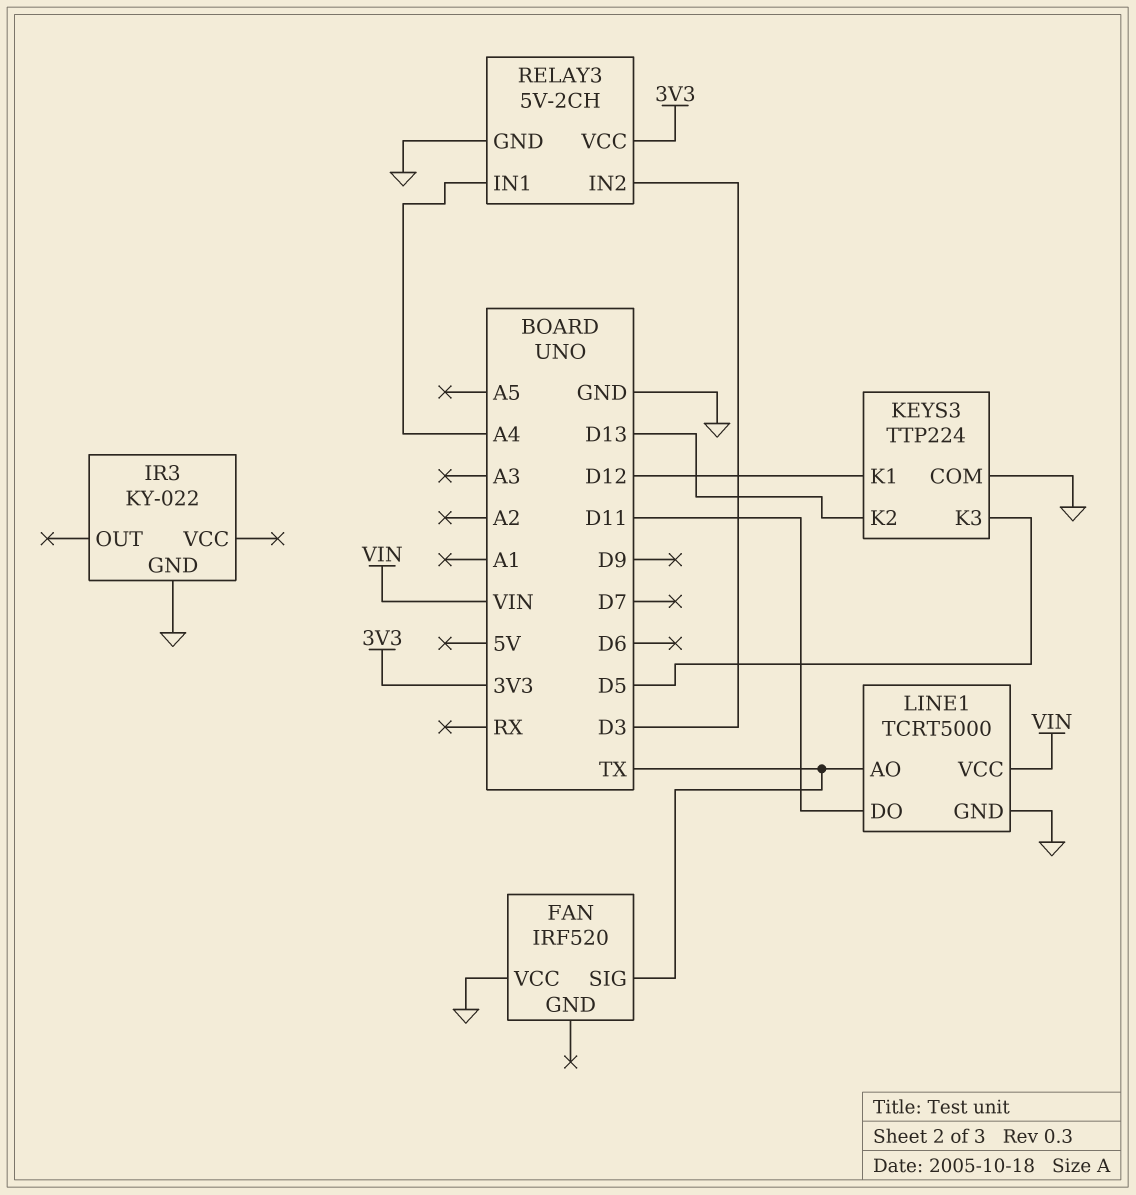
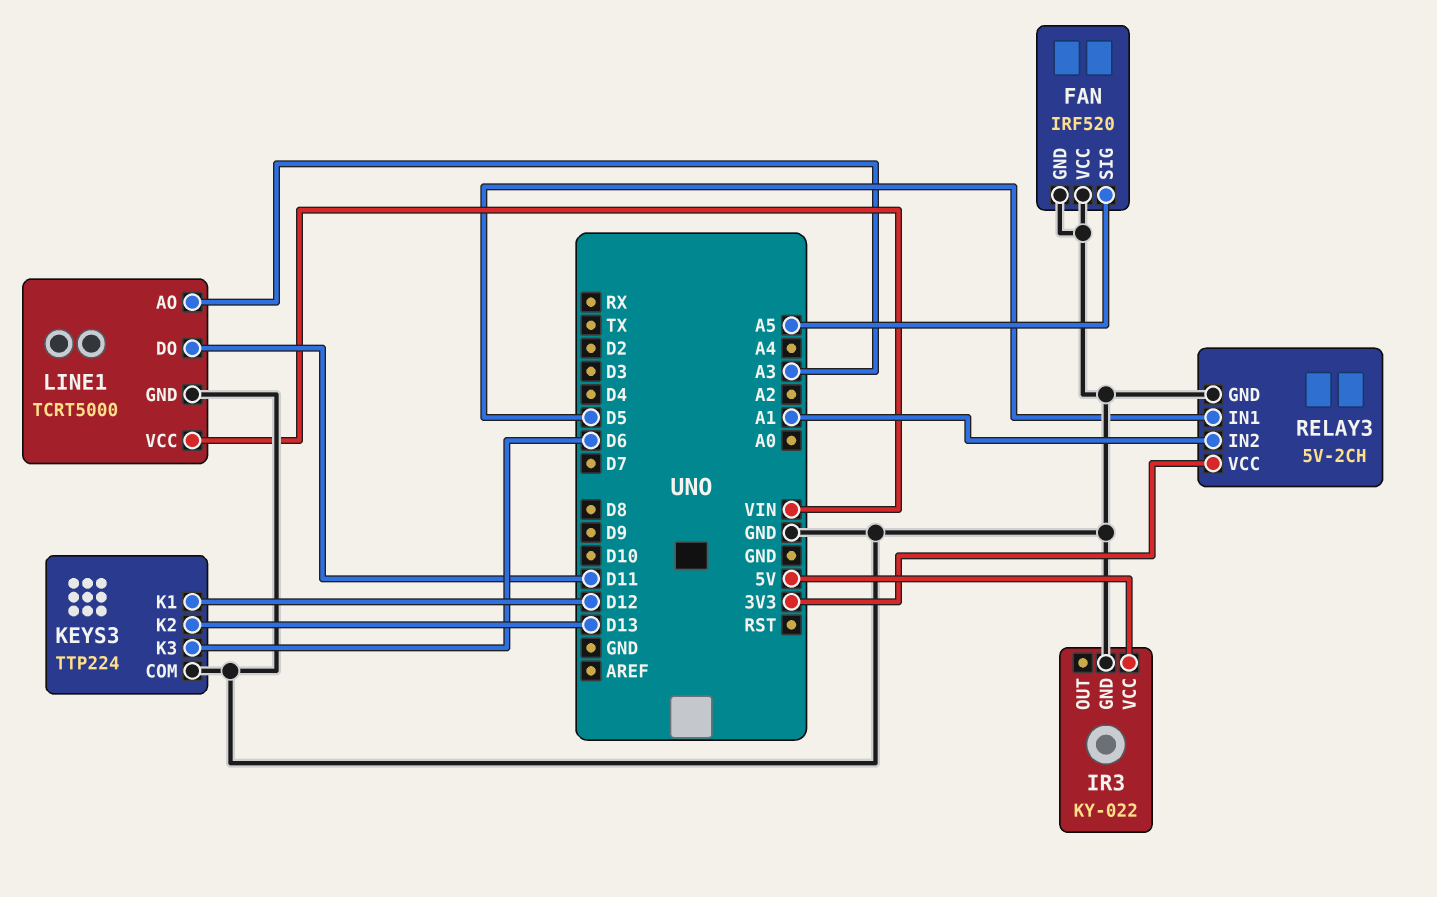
FAN pin GND: none -> GND
FAN pin SIG: TX -> A5
IR3 pin VCC: none -> 5V
KEYS3 pin K3: D5 -> D6
LINE1 pin AO: TX -> A3
RELAY3 pin IN1: A4 -> D5
RELAY3 pin IN2: D3 -> A1

